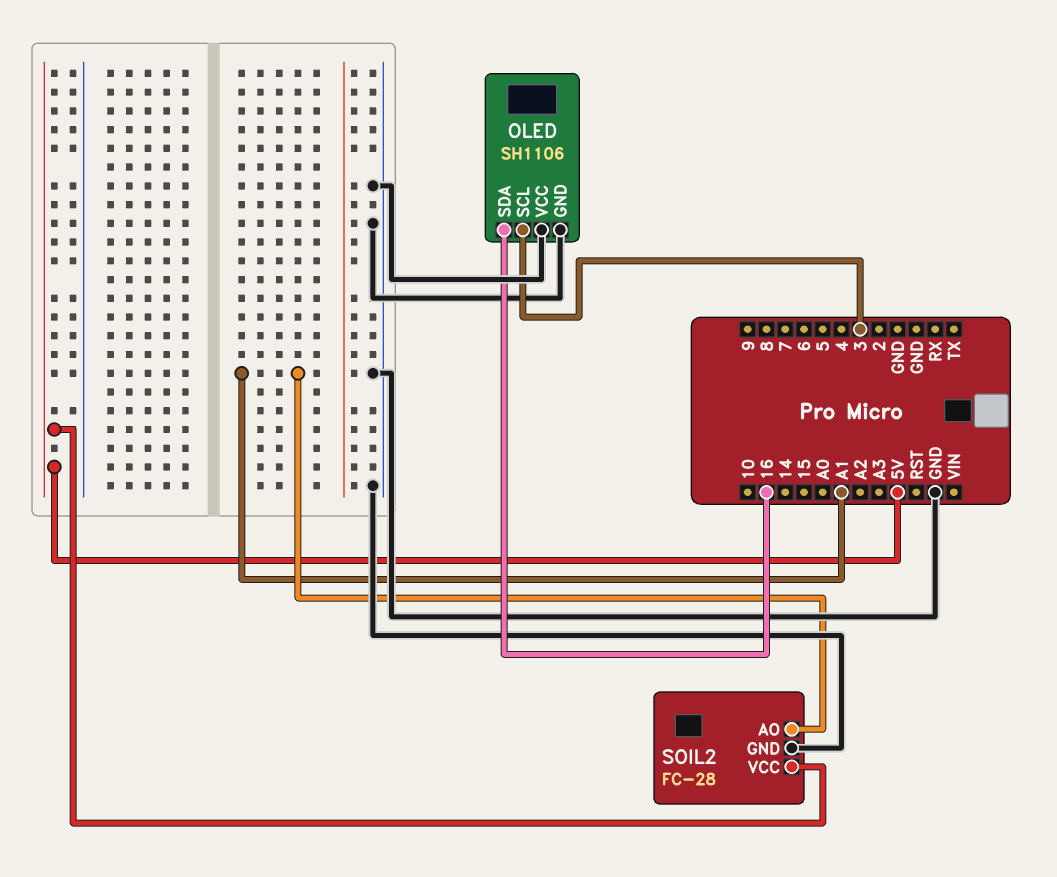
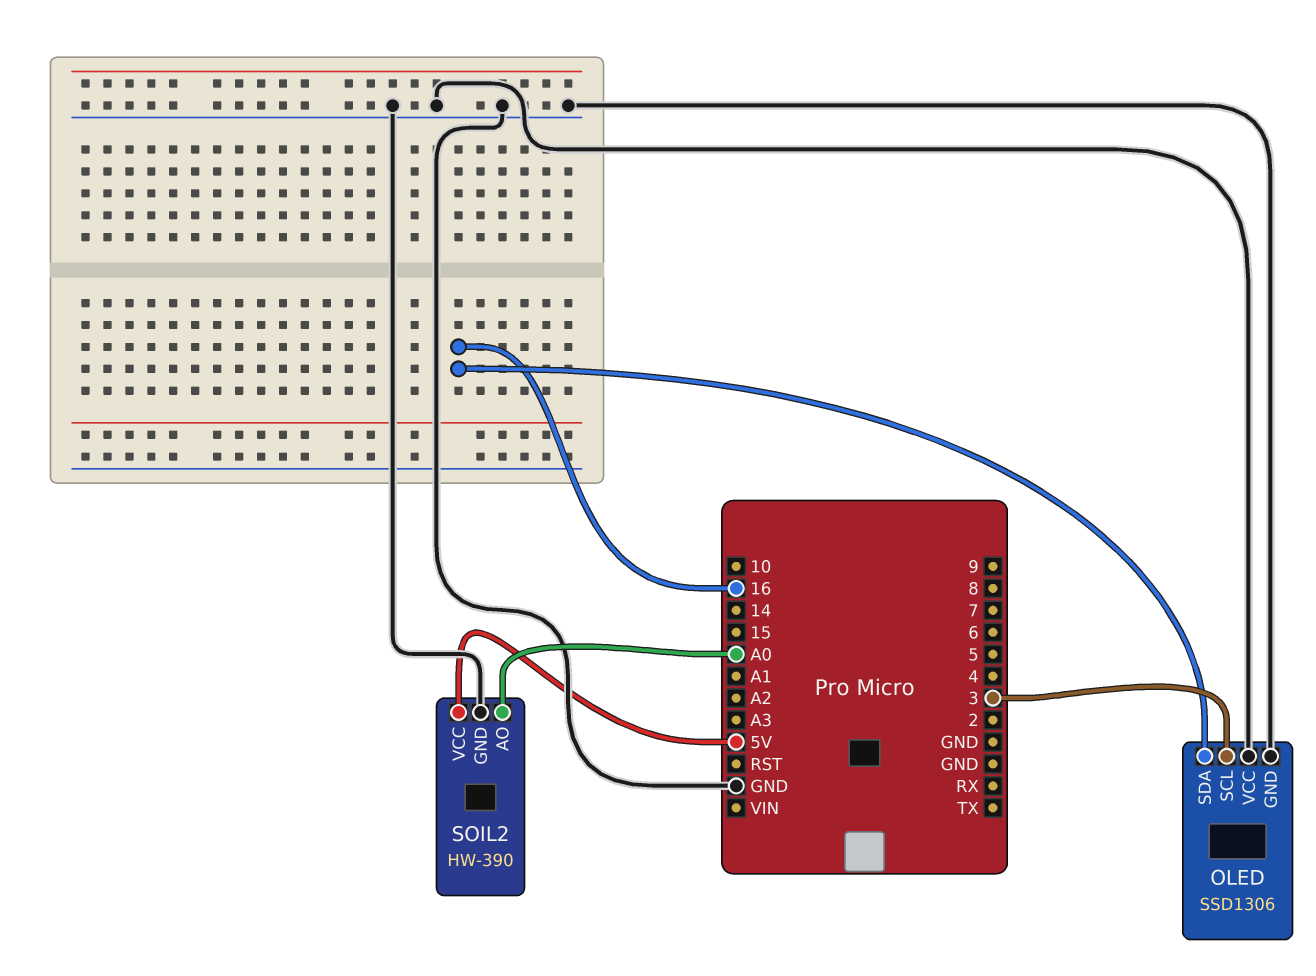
OLED: SH1106 -> SSD1306
SOIL2: FC-28 -> HW-390
SOIL2 pin AO: A1 -> A0

